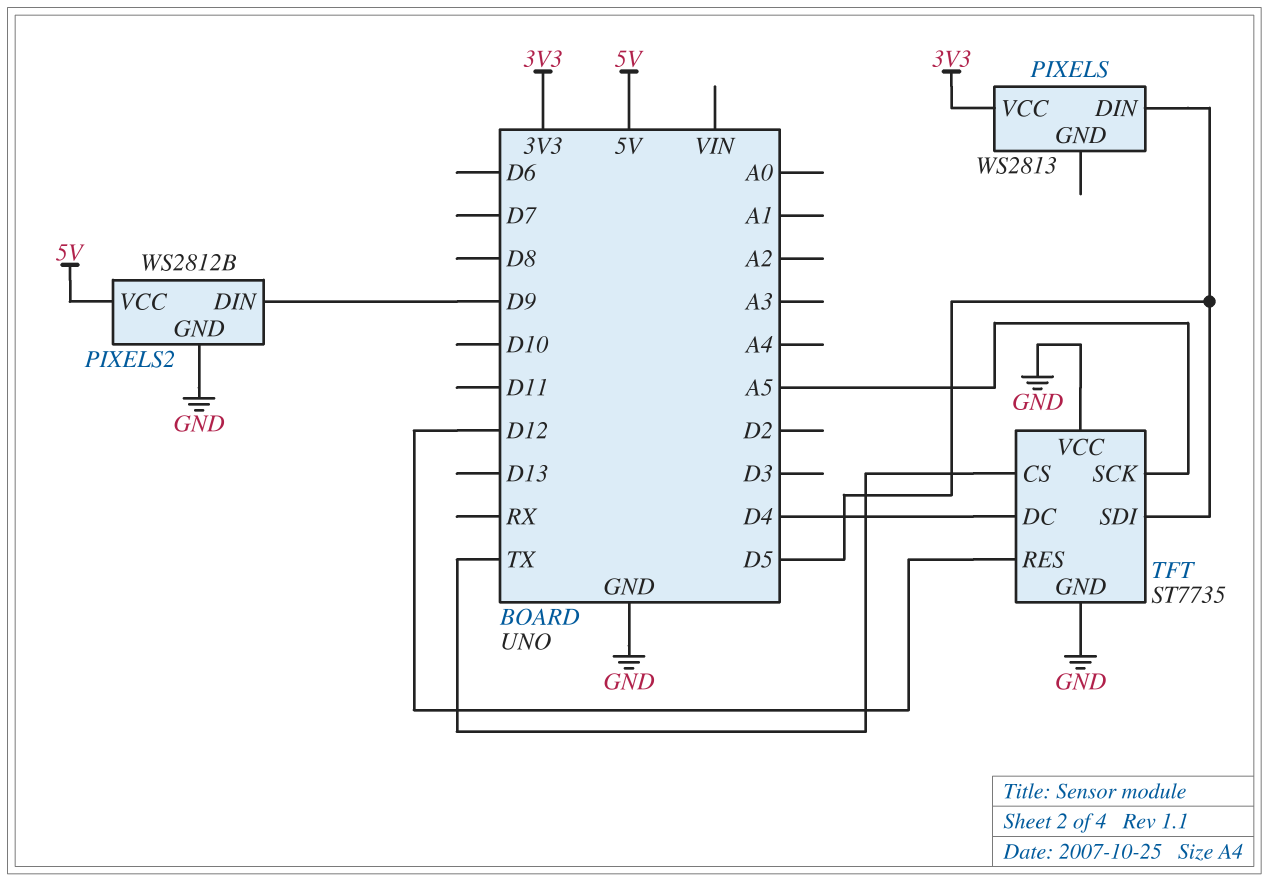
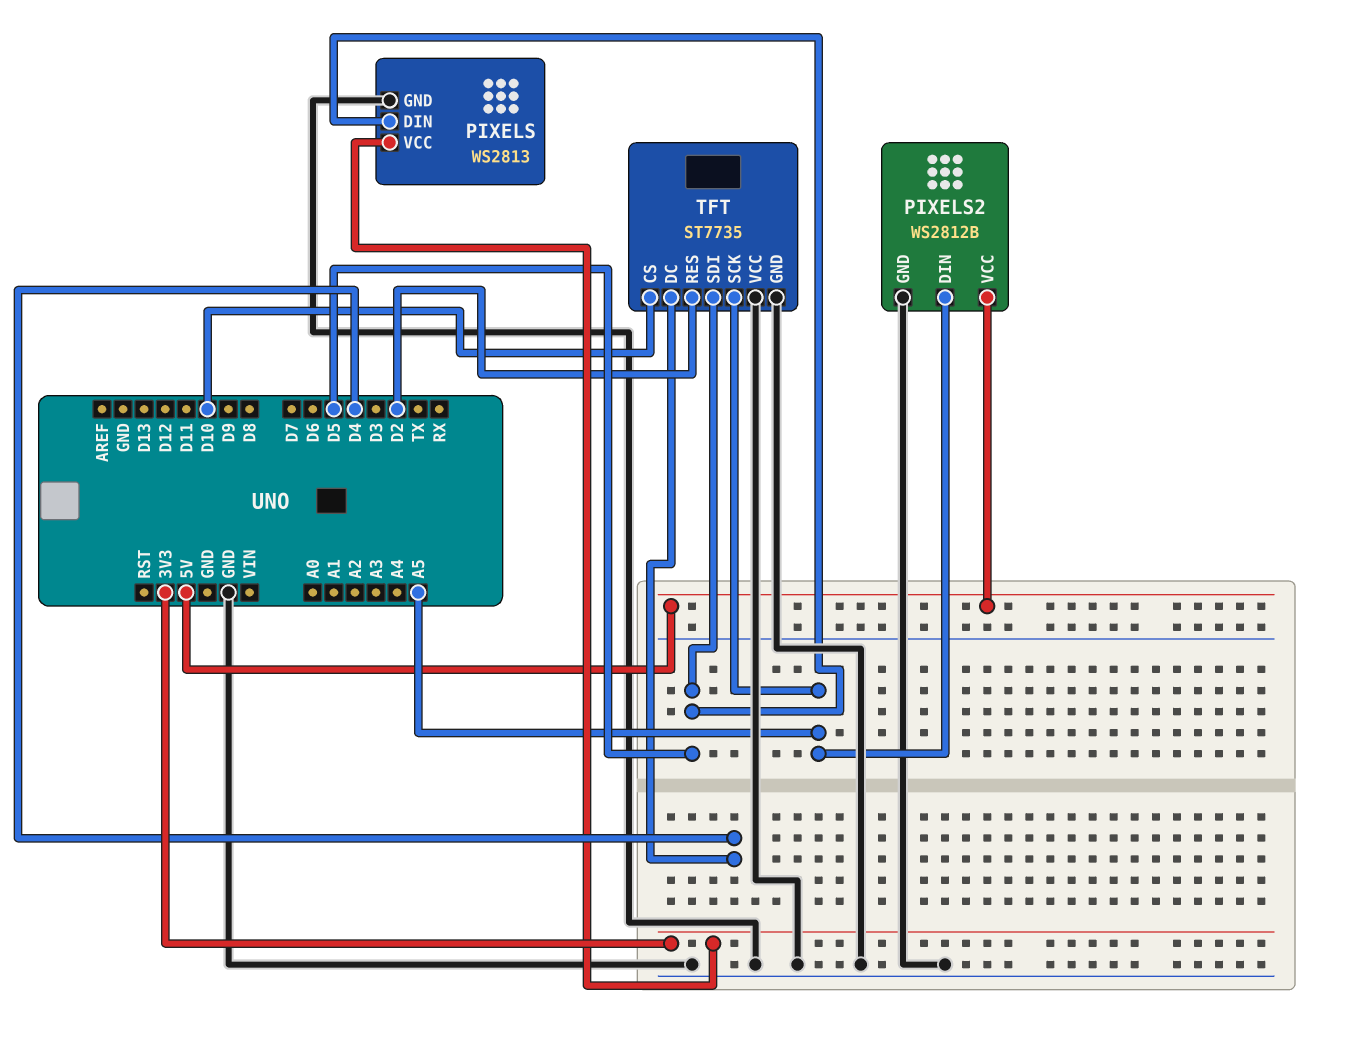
PIXELS pin GND: none -> GND
PIXELS2 pin DIN: D9 -> A5
TFT pin CS: TX -> D10
TFT pin RES: D12 -> D2

